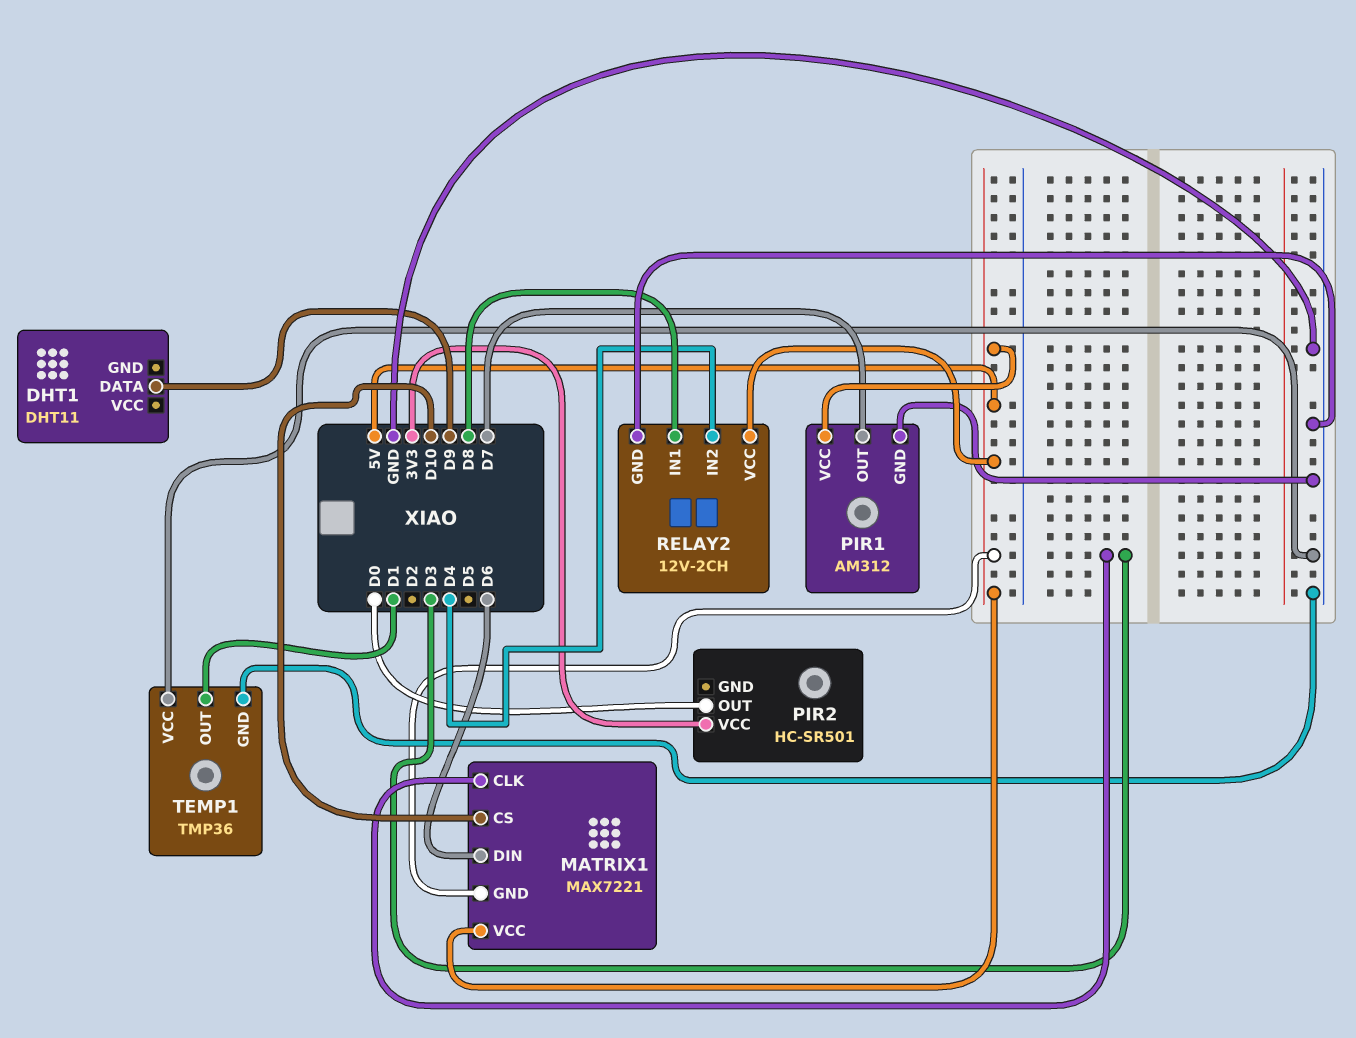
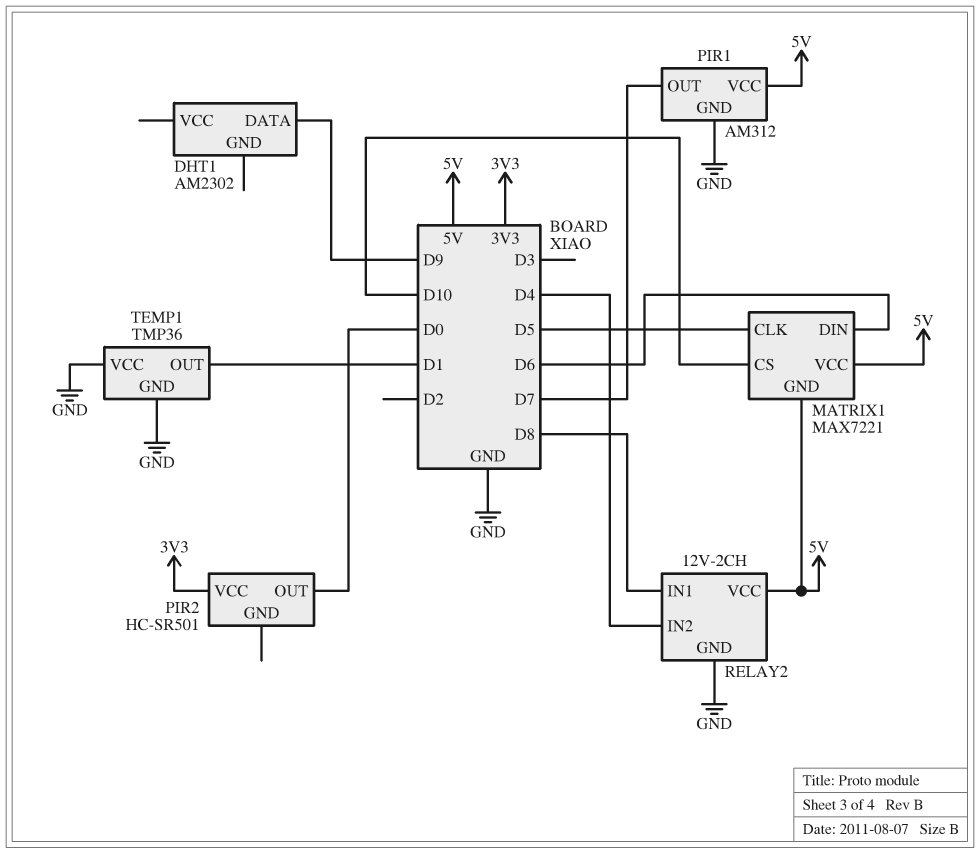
DHT1: DHT11 -> AM2302
MATRIX1 pin CLK: D3 -> D5

